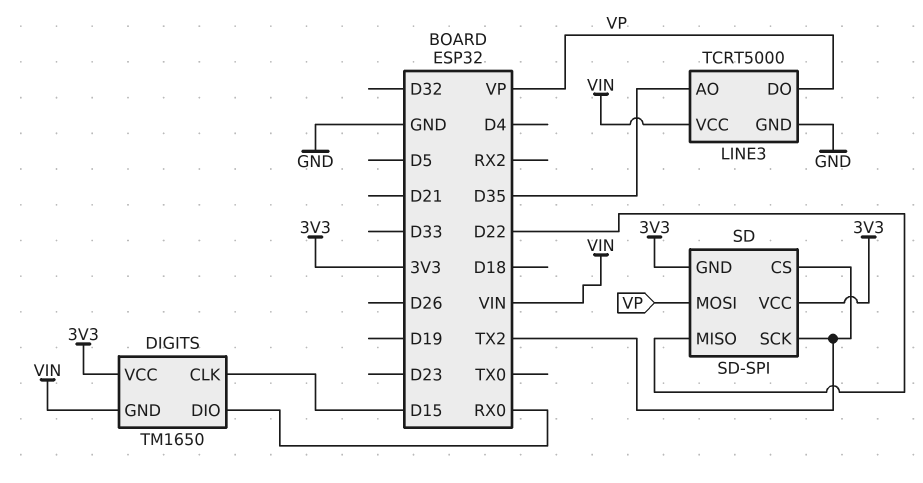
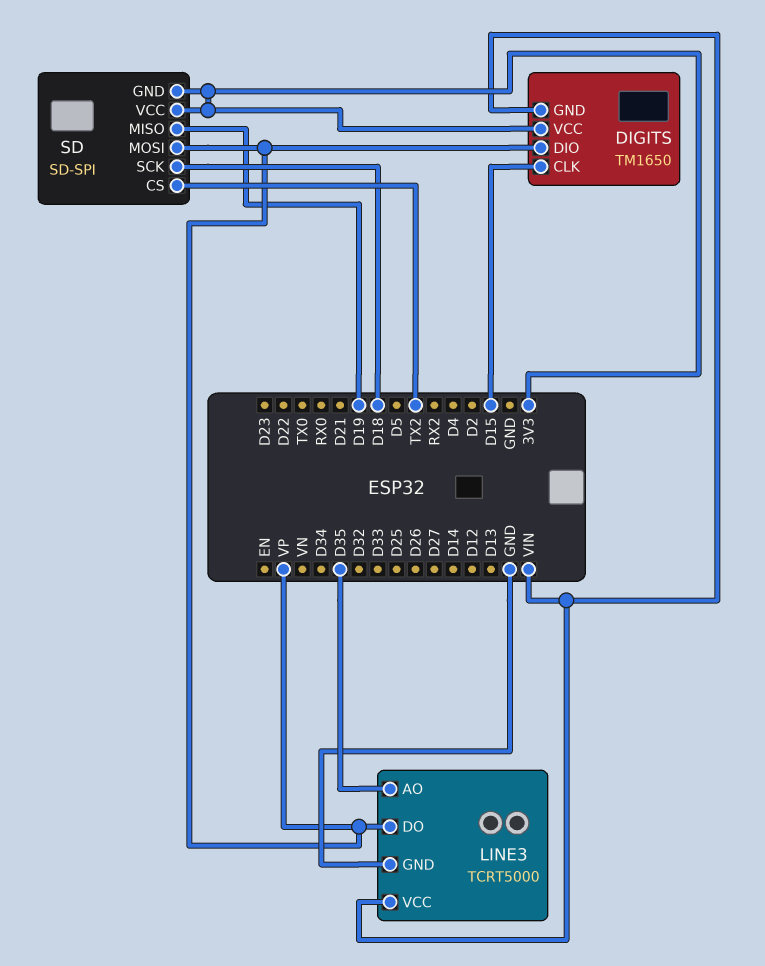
DIGITS pin DIO: RX0 -> VP
SD pin MISO: D22 -> D19
SD pin SCK: TX2 -> D18

